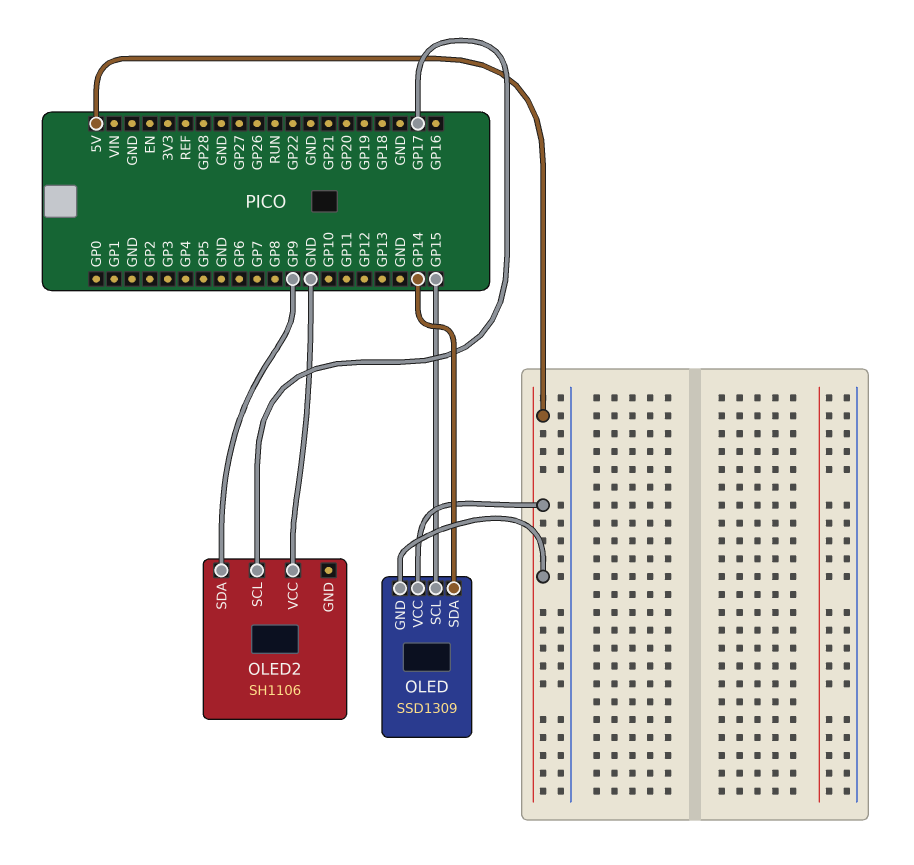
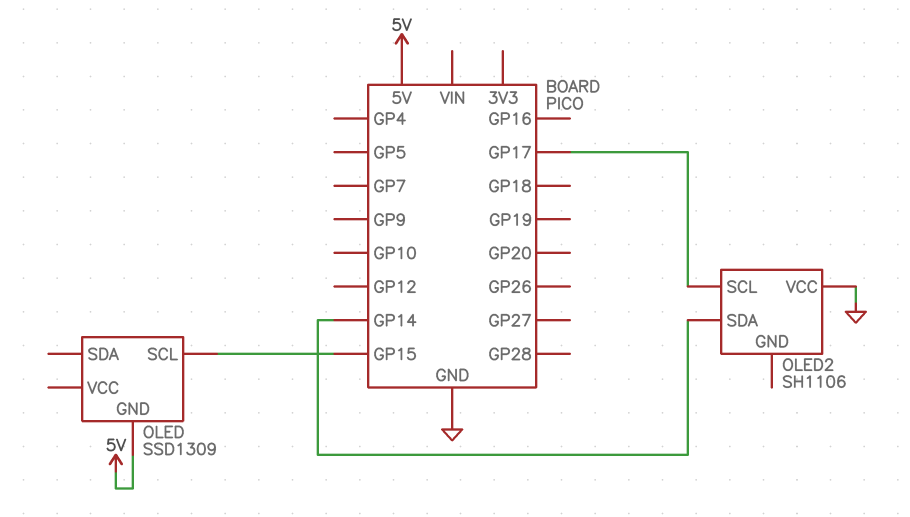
OLED pin SDA: GP14 -> none
OLED pin VCC: 5V -> none
OLED2 pin SDA: GP9 -> GP14

